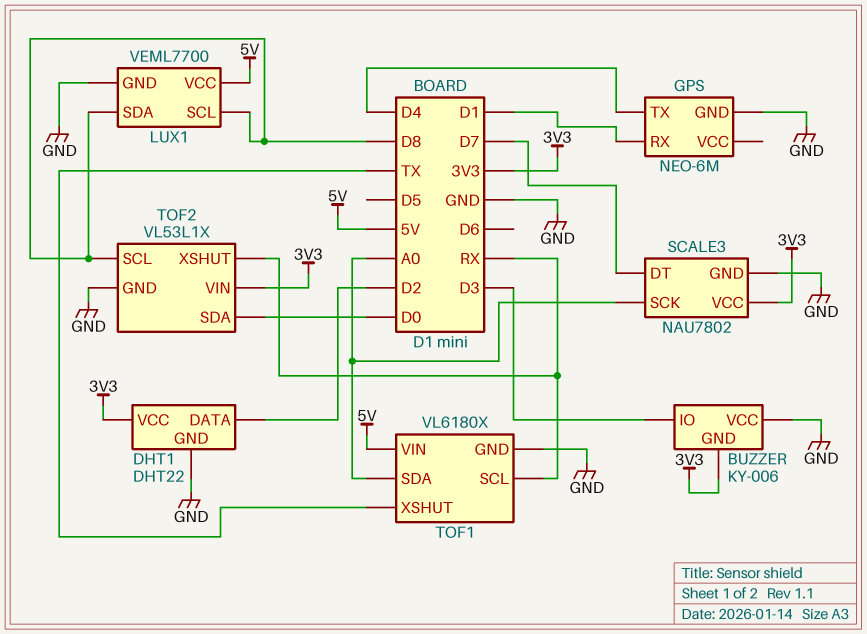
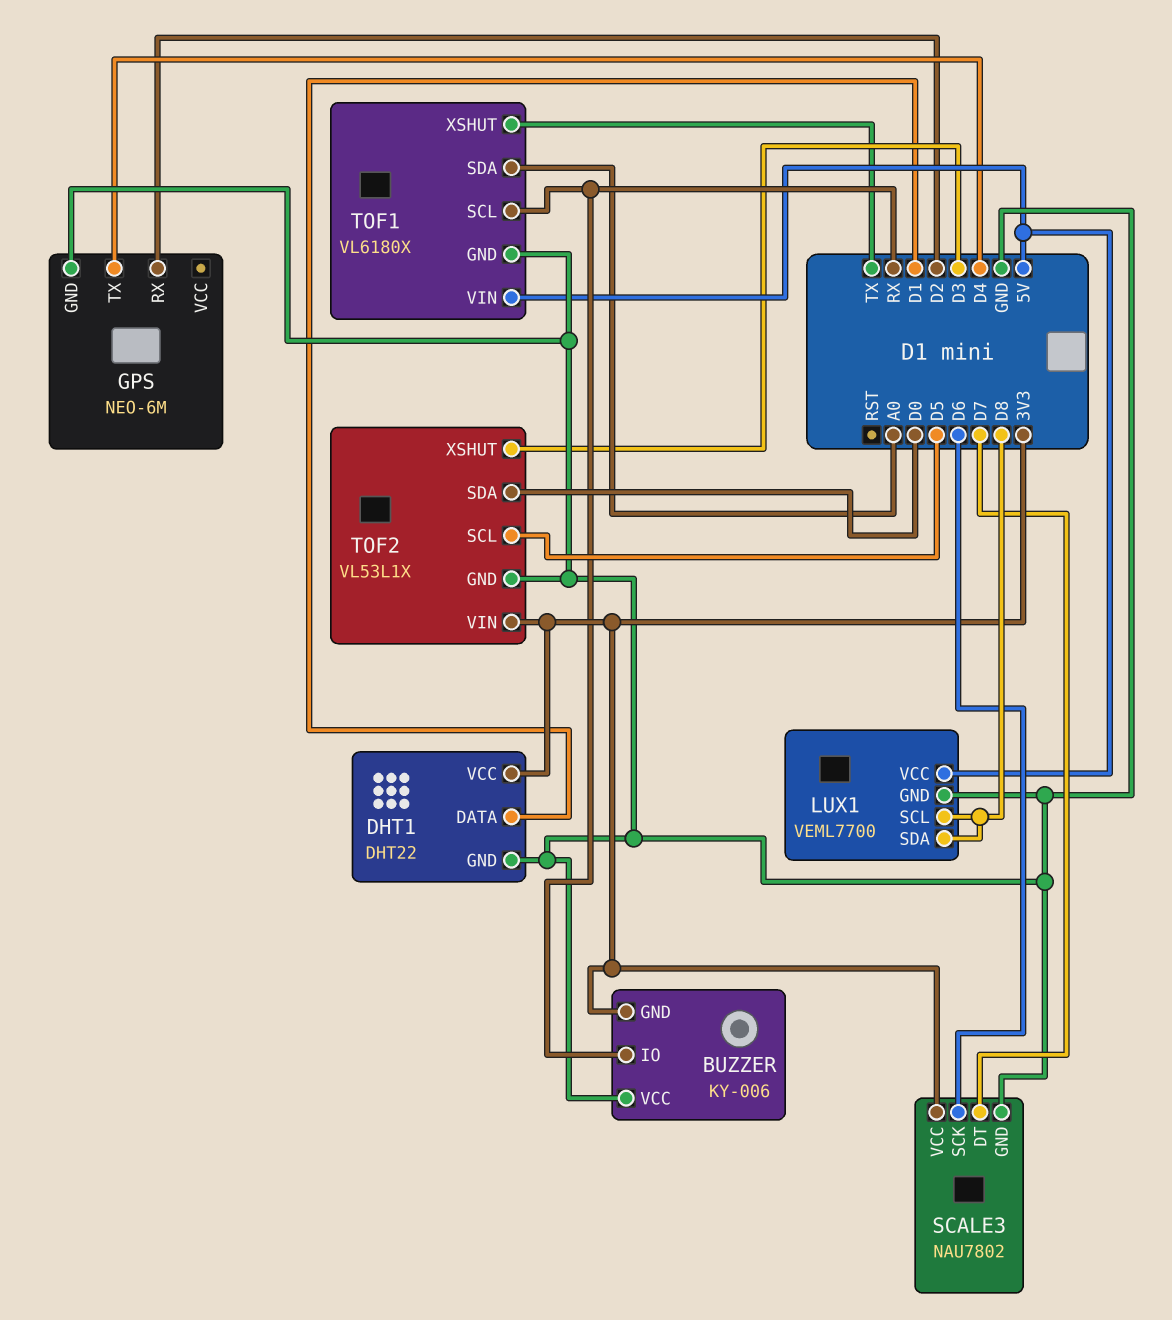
BUZZER pin IO: D3 -> RX
DHT1 pin DATA: D2 -> D1
GPS pin RX: D1 -> D2
SCALE3 pin SCK: A0 -> D6
TOF2 pin SCL: D8 -> D5
TOF2 pin XSHUT: RX -> D3

